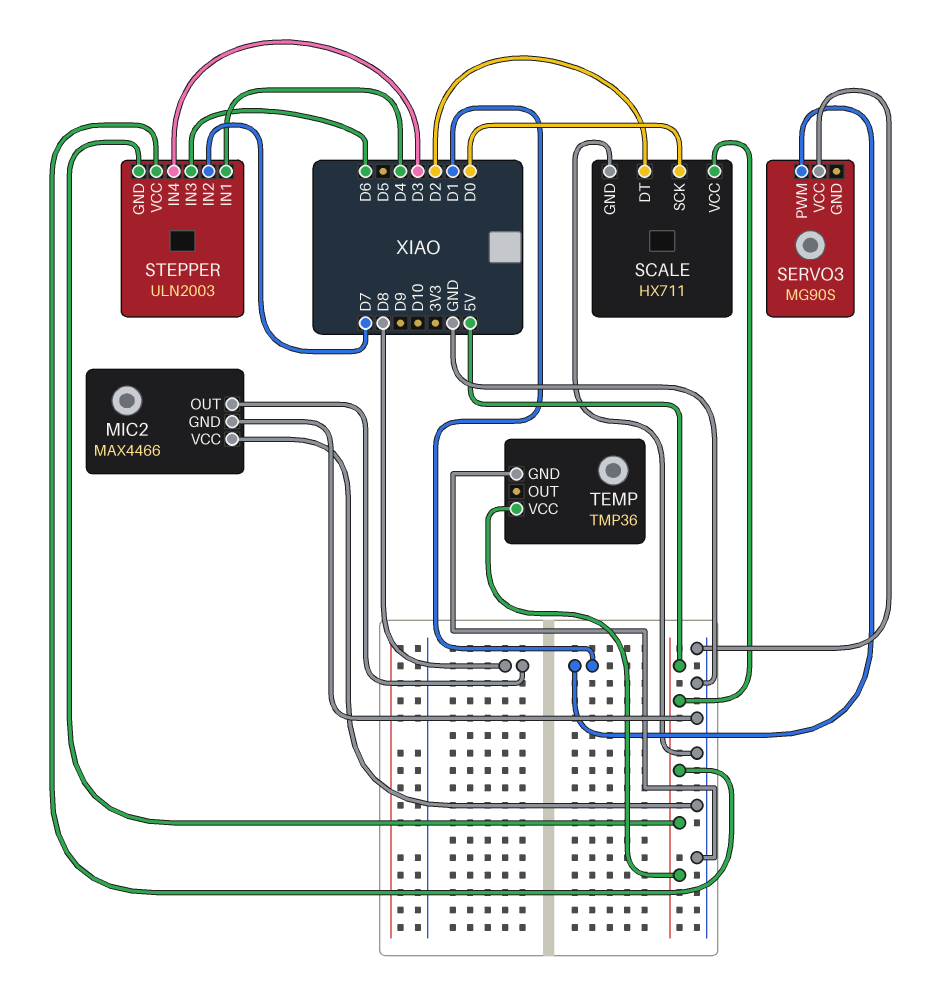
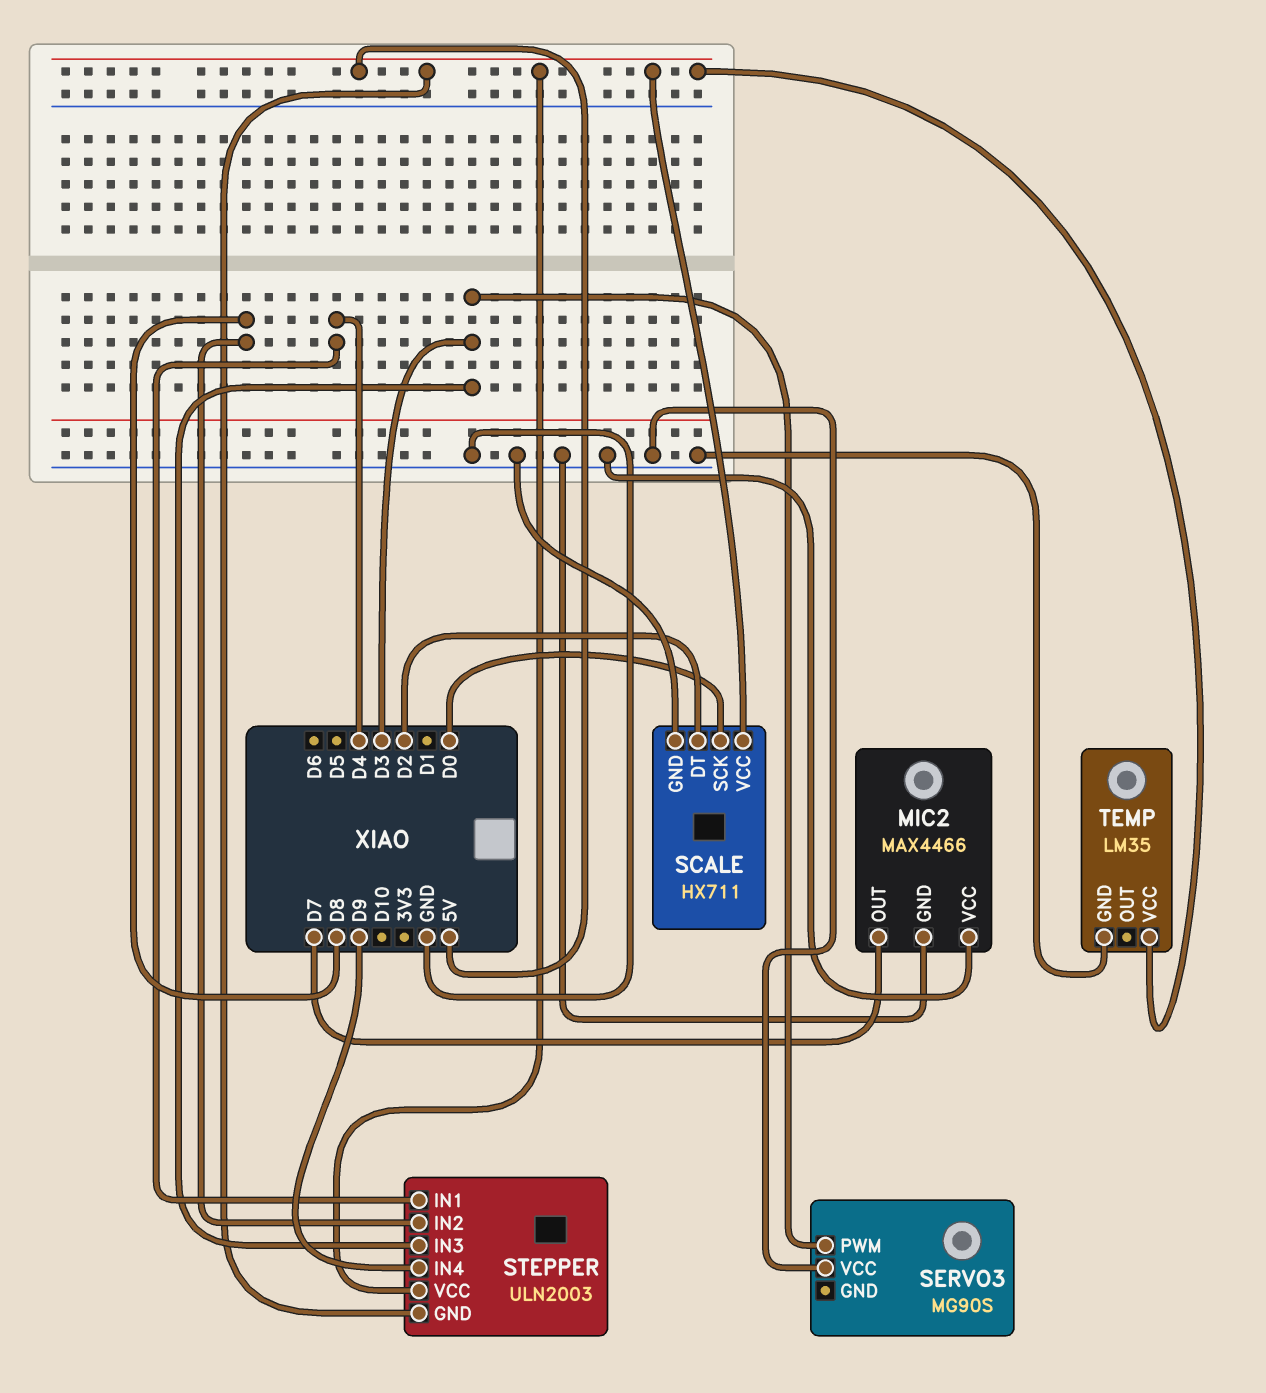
MIC2 pin OUT: D8 -> D7
SERVO3 pin PWM: D1 -> D3
STEPPER pin IN2: D7 -> D8
STEPPER pin IN3: D6 -> D3
STEPPER pin IN4: D3 -> D9
TEMP: TMP36 -> LM35

